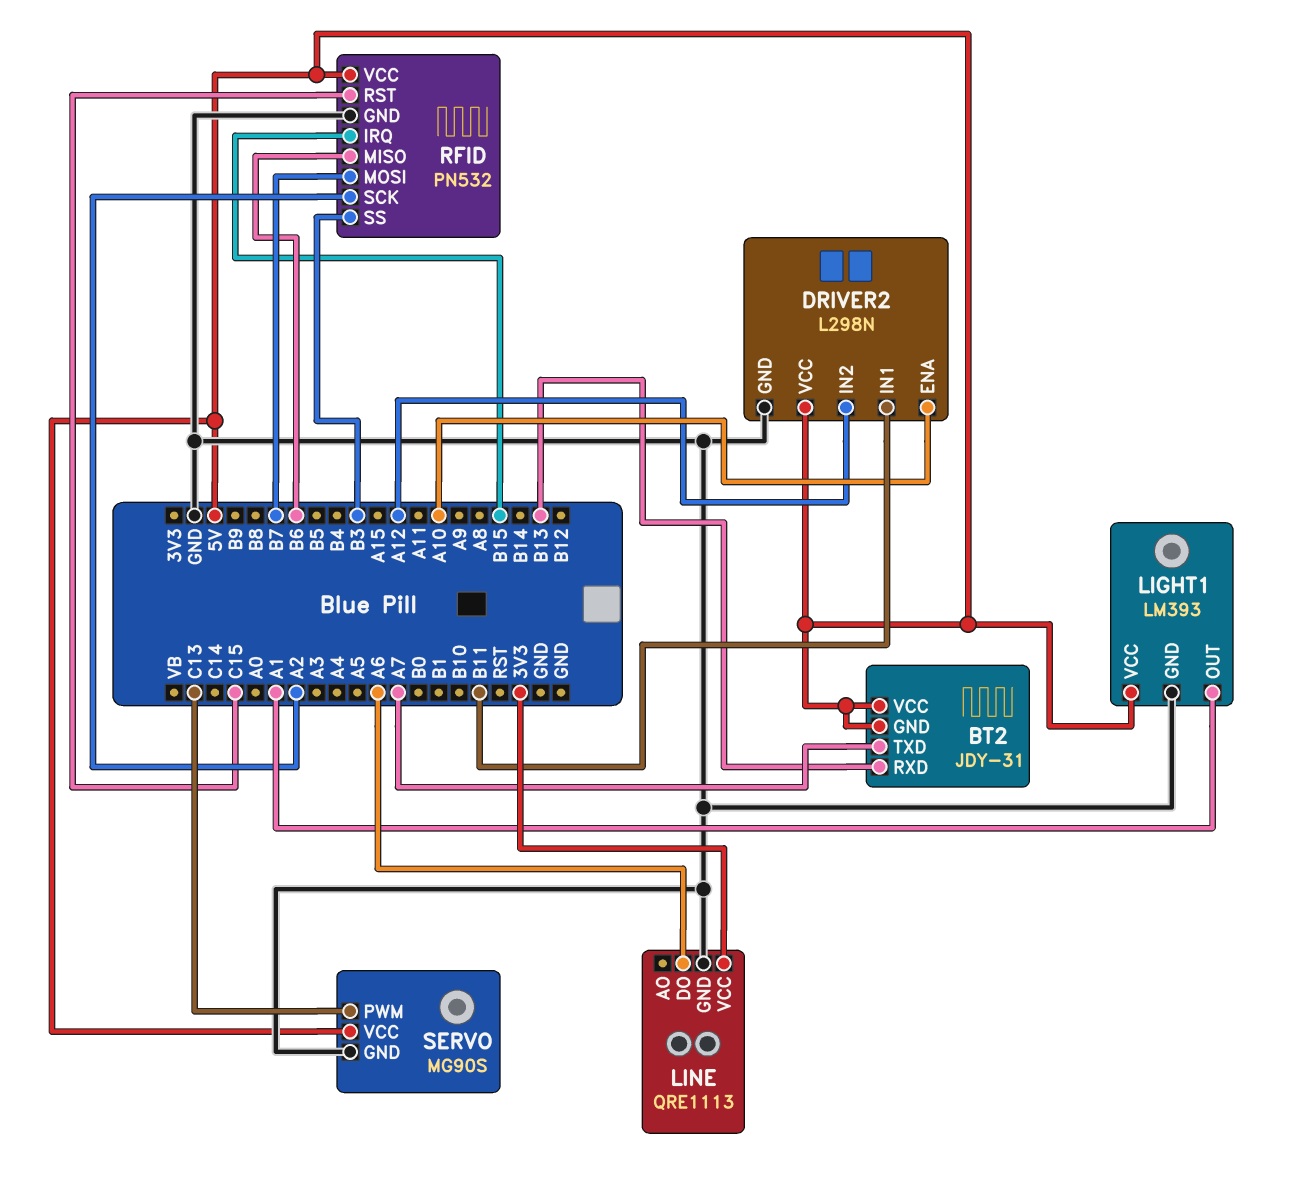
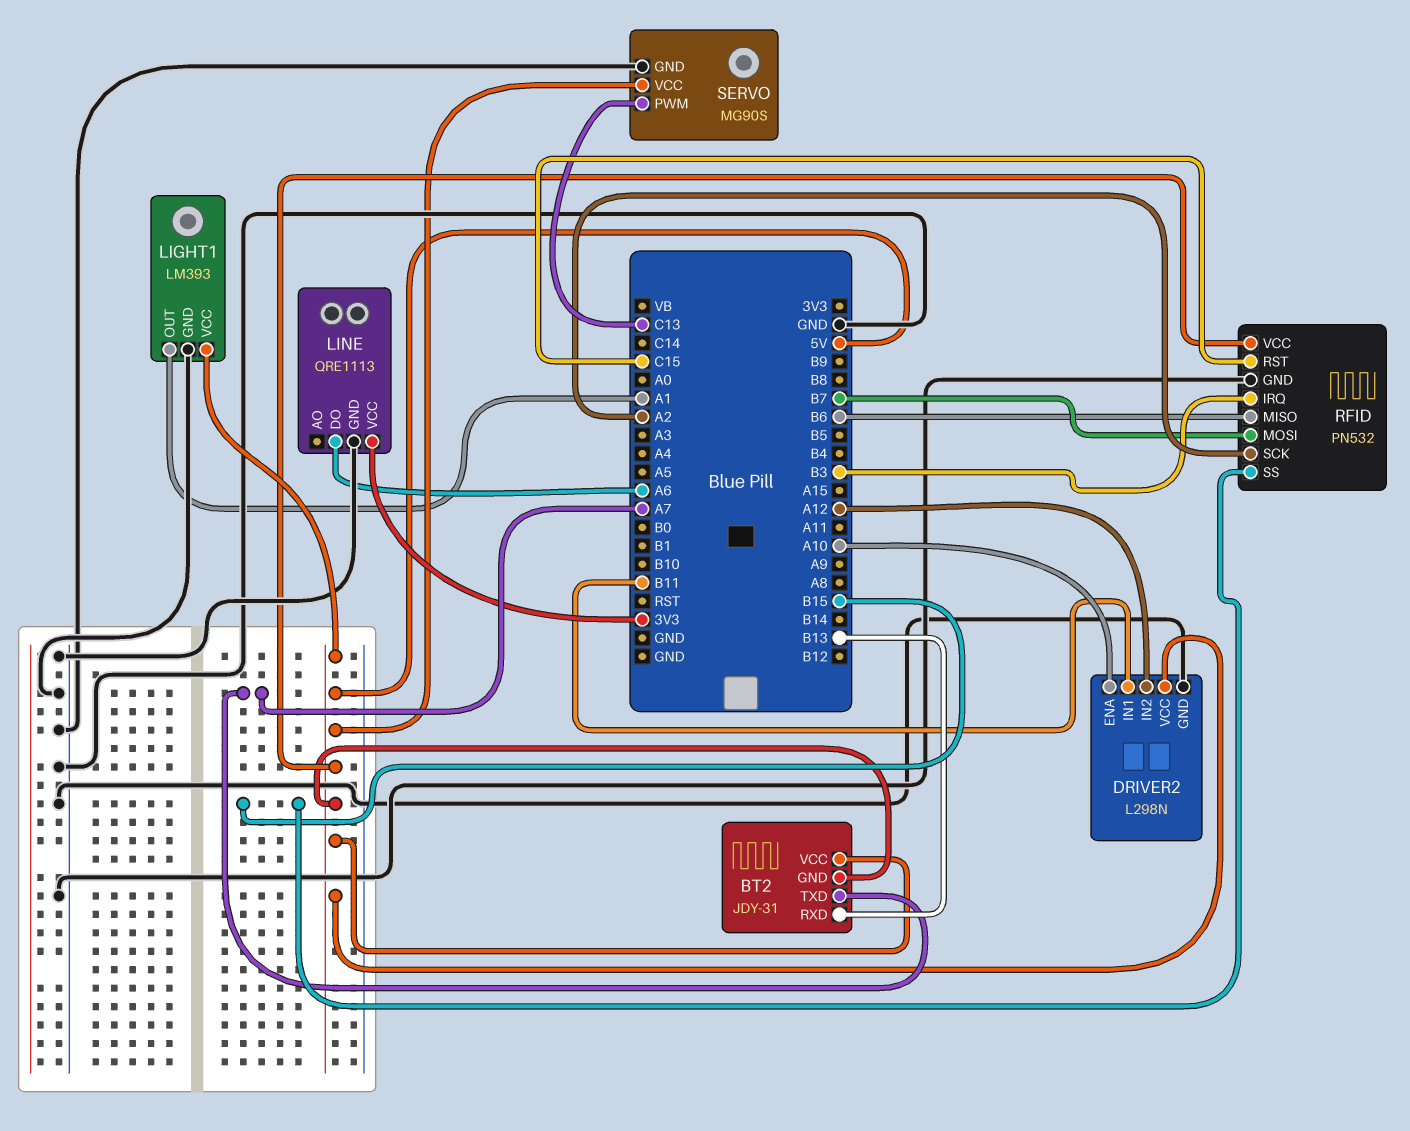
RFID pin IRQ: B15 -> B3
RFID pin SS: B3 -> B15

